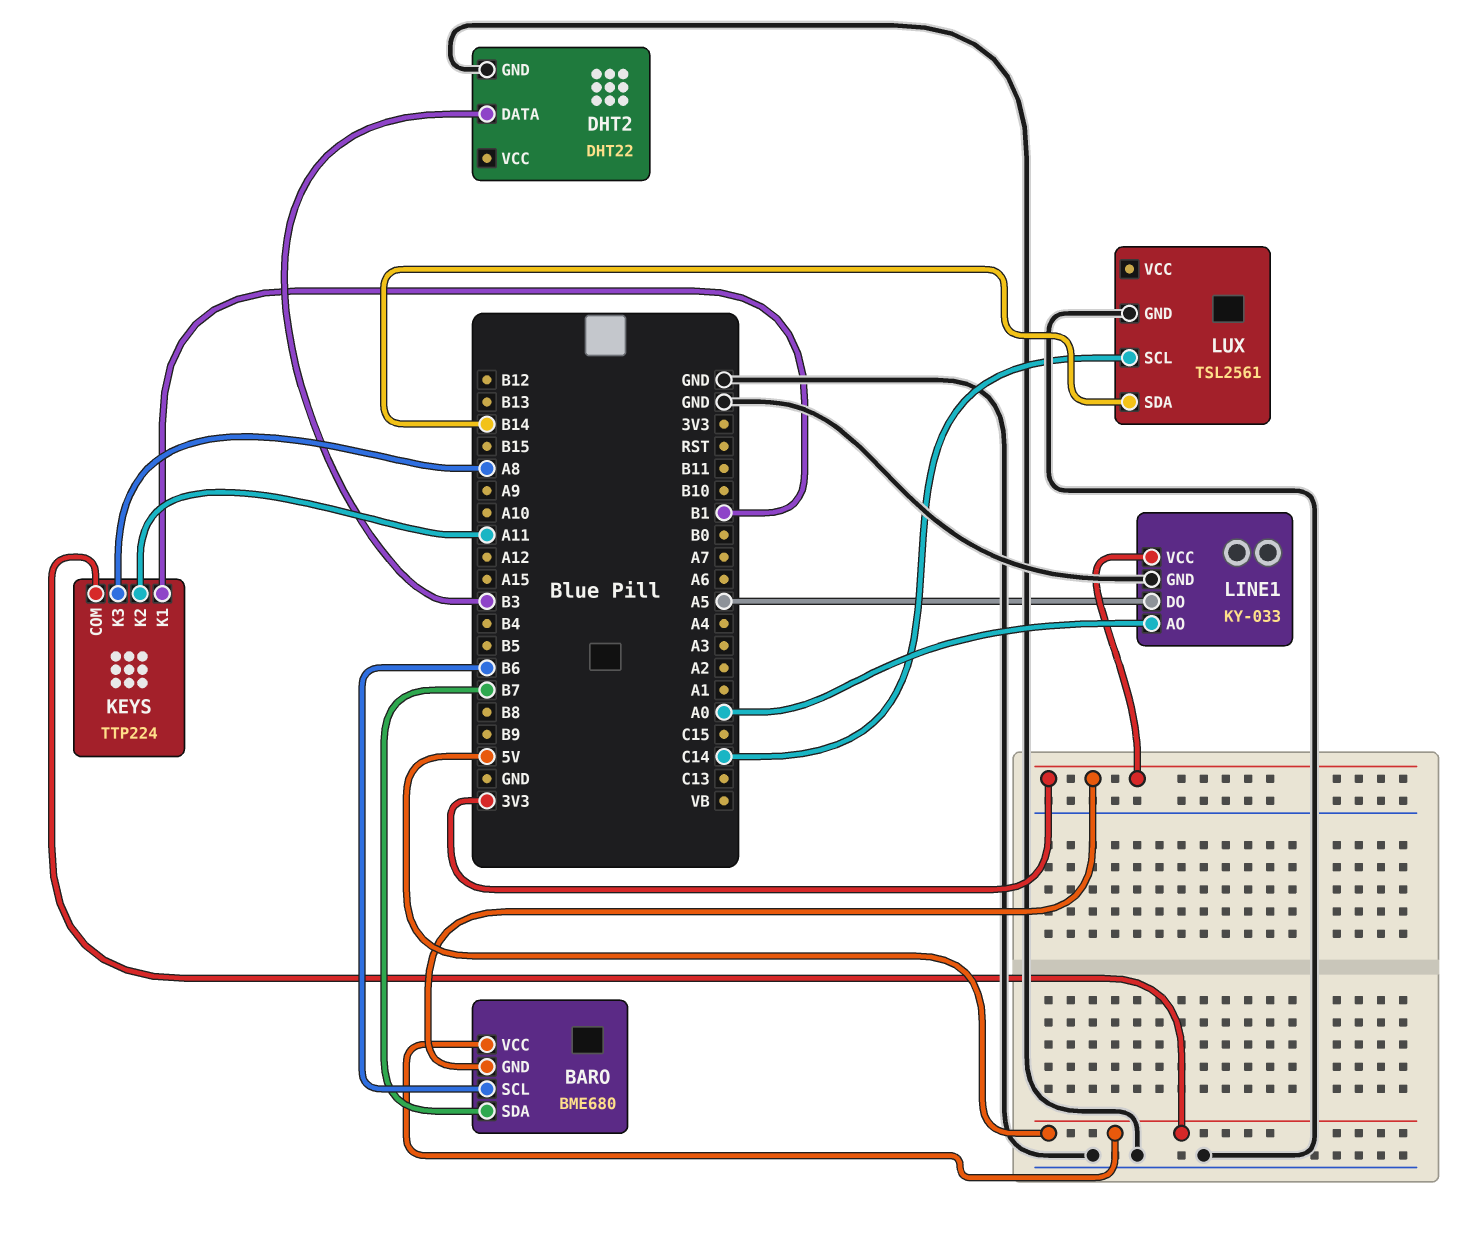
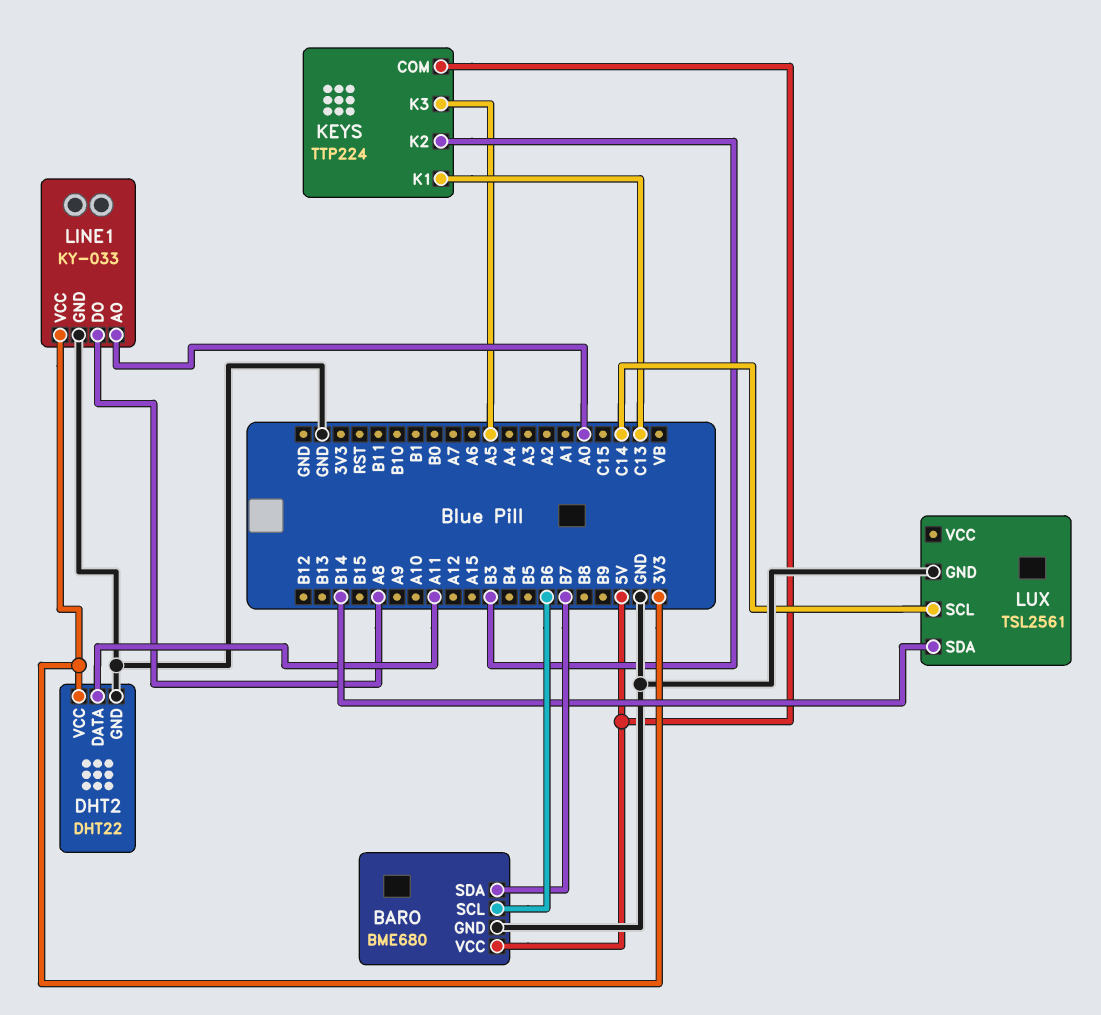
BARO pin GND: 3V3 -> GND
DHT2 pin DATA: B3 -> A11
DHT2 pin VCC: none -> 3V3
KEYS pin K1: B1 -> C13
KEYS pin K2: A11 -> B3
KEYS pin K3: A8 -> A5
LINE1 pin DO: A5 -> A8

